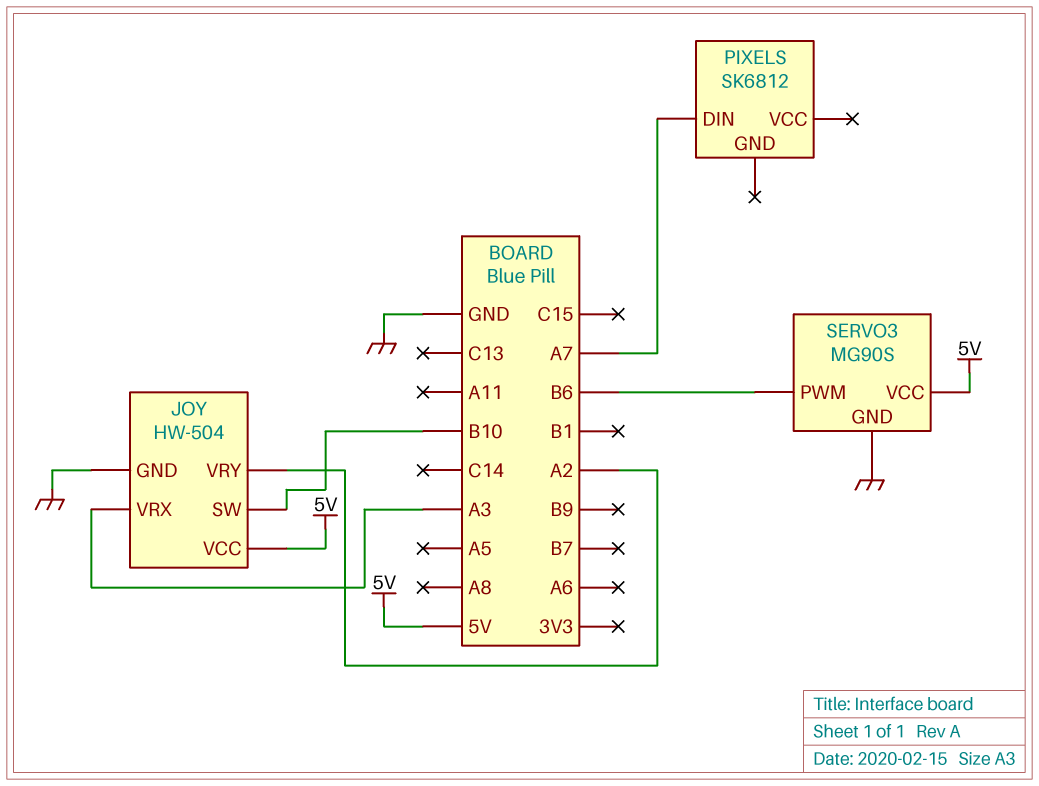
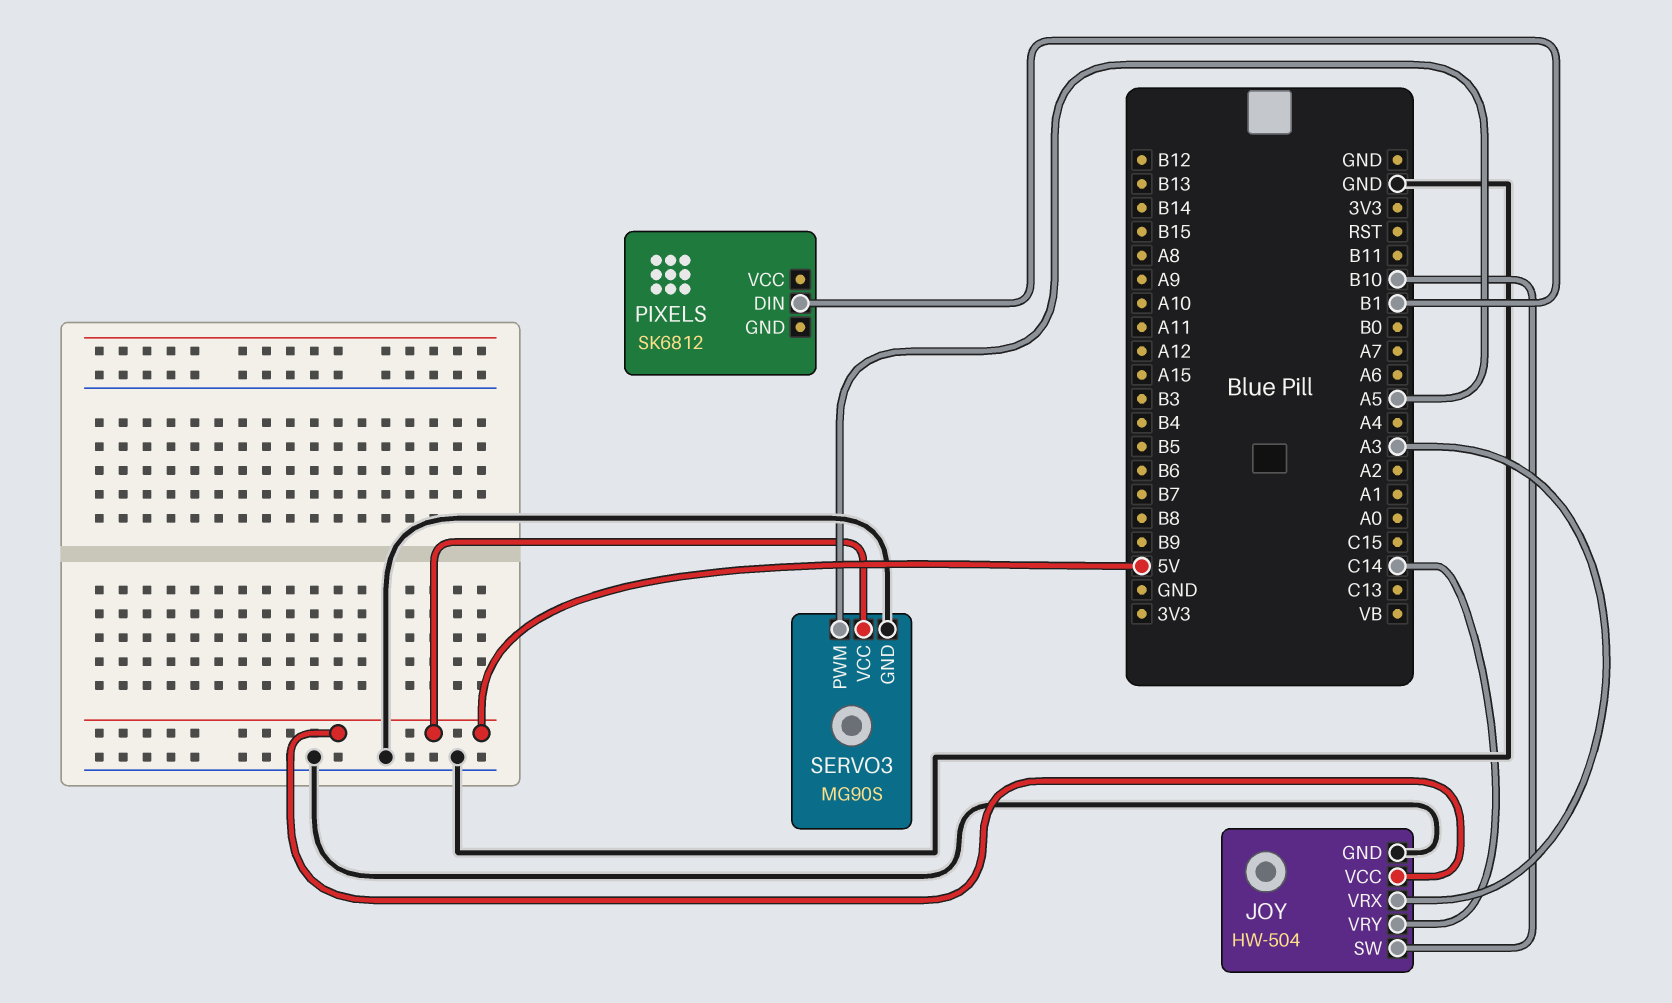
JOY pin VRY: A2 -> C14
PIXELS pin DIN: A7 -> B1
SERVO3 pin PWM: B6 -> A5

